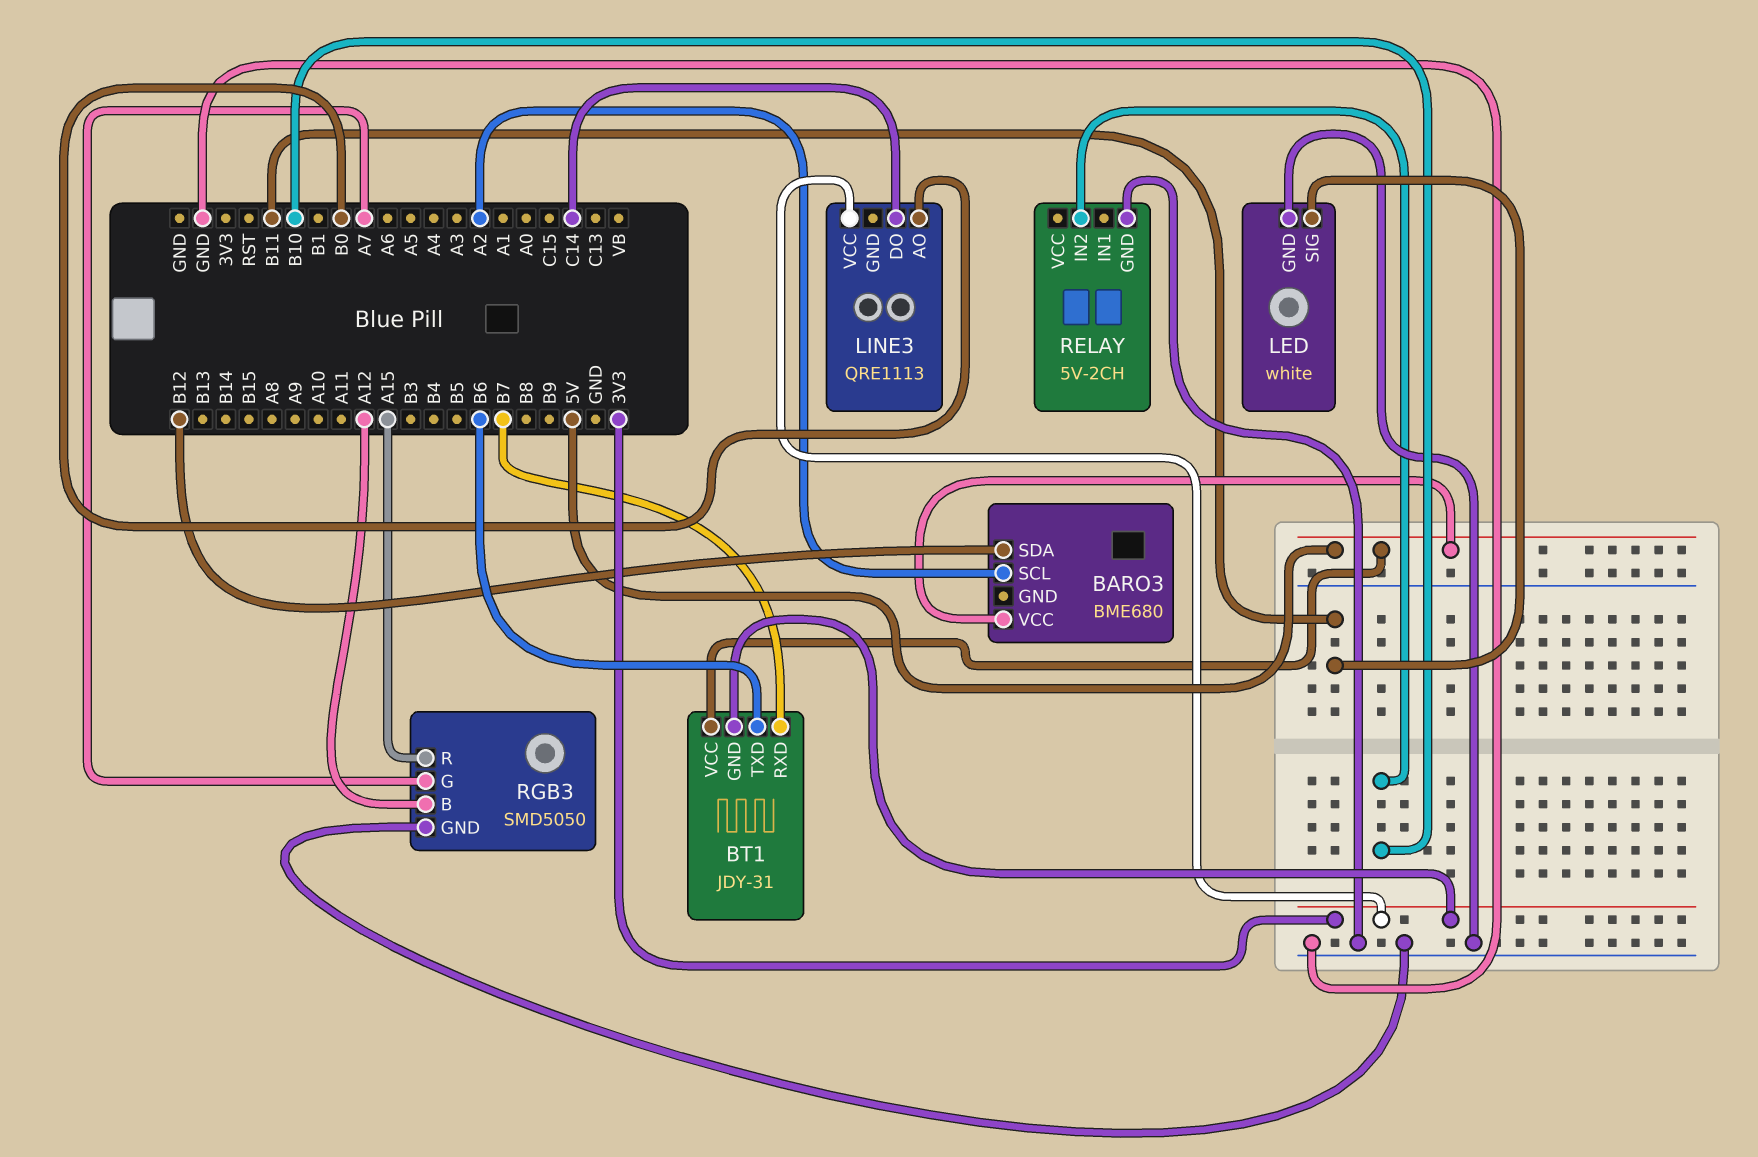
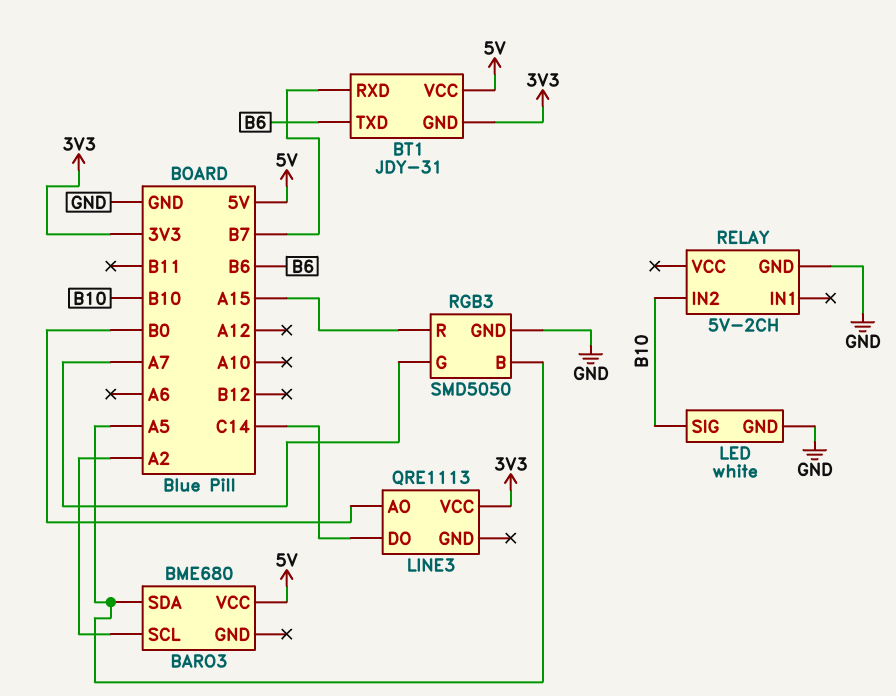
BARO3 pin SDA: B12 -> A5
LED pin SIG: B11 -> B10
RGB3 pin B: A12 -> A5

